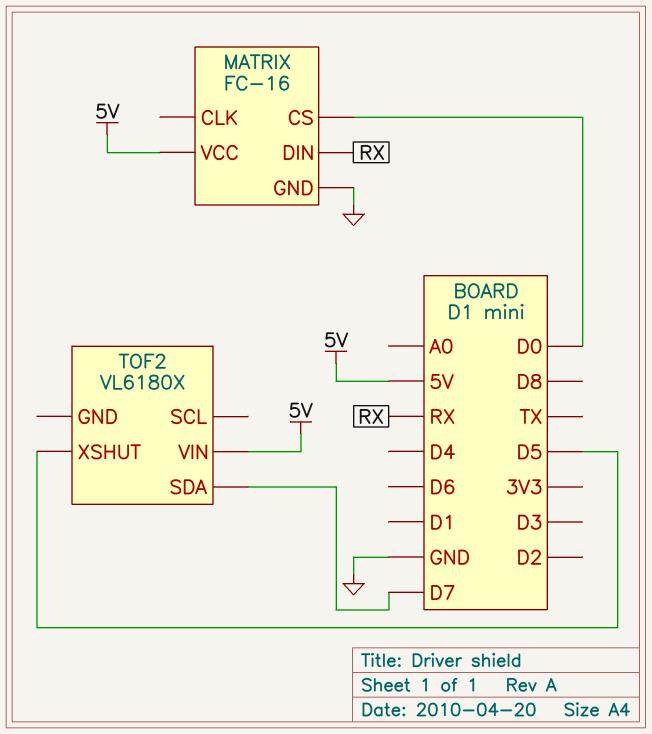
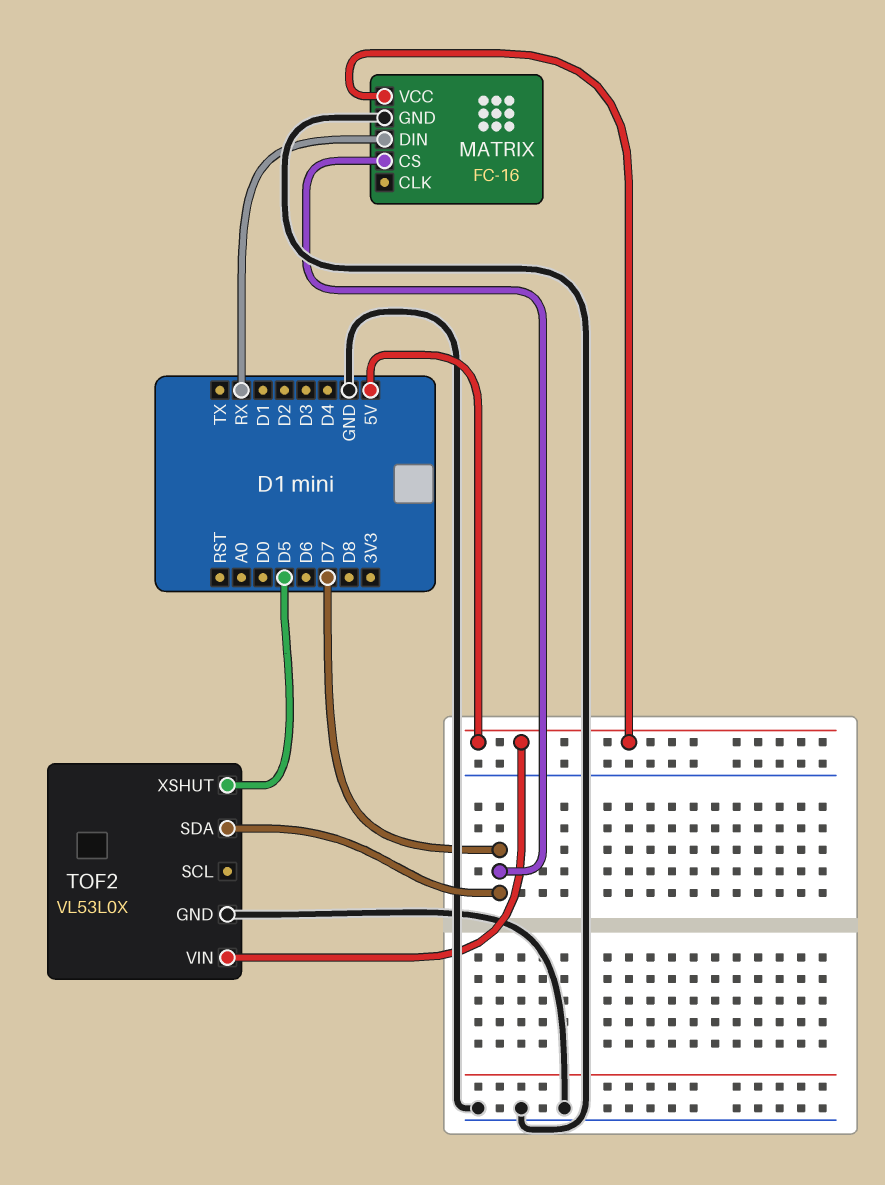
MATRIX pin CS: D0 -> D7
TOF2: VL6180X -> VL53L0X
TOF2 pin GND: none -> GND

